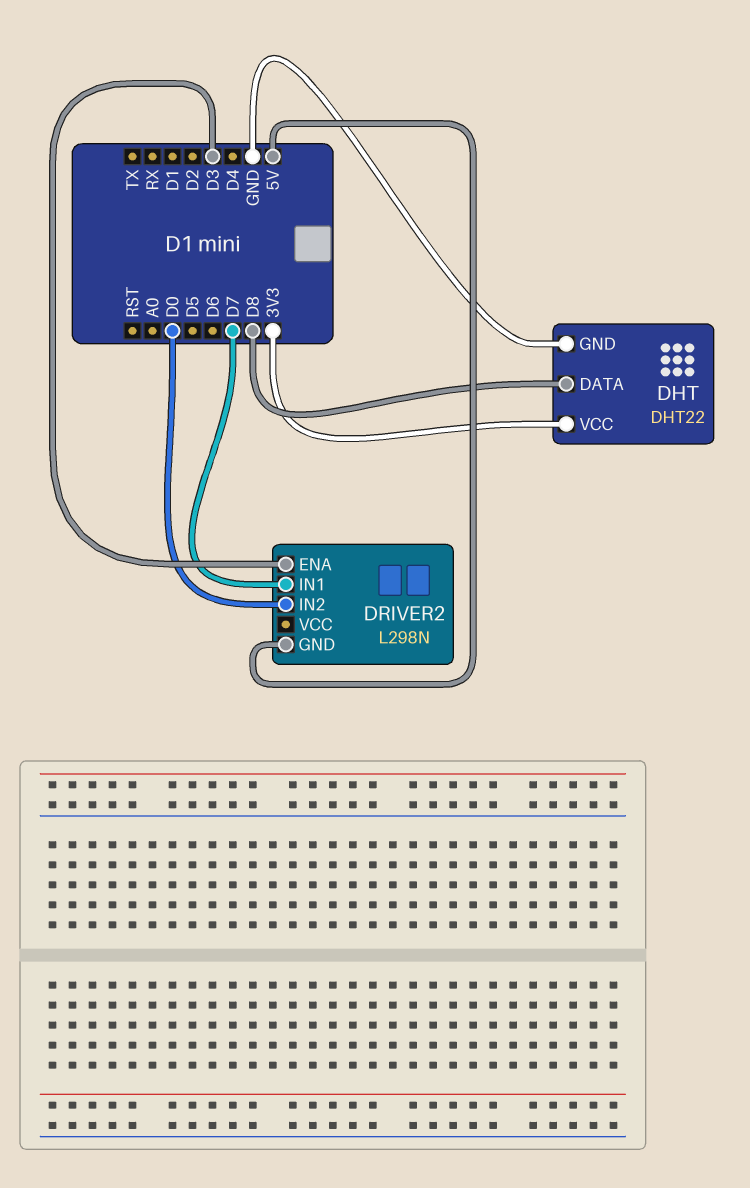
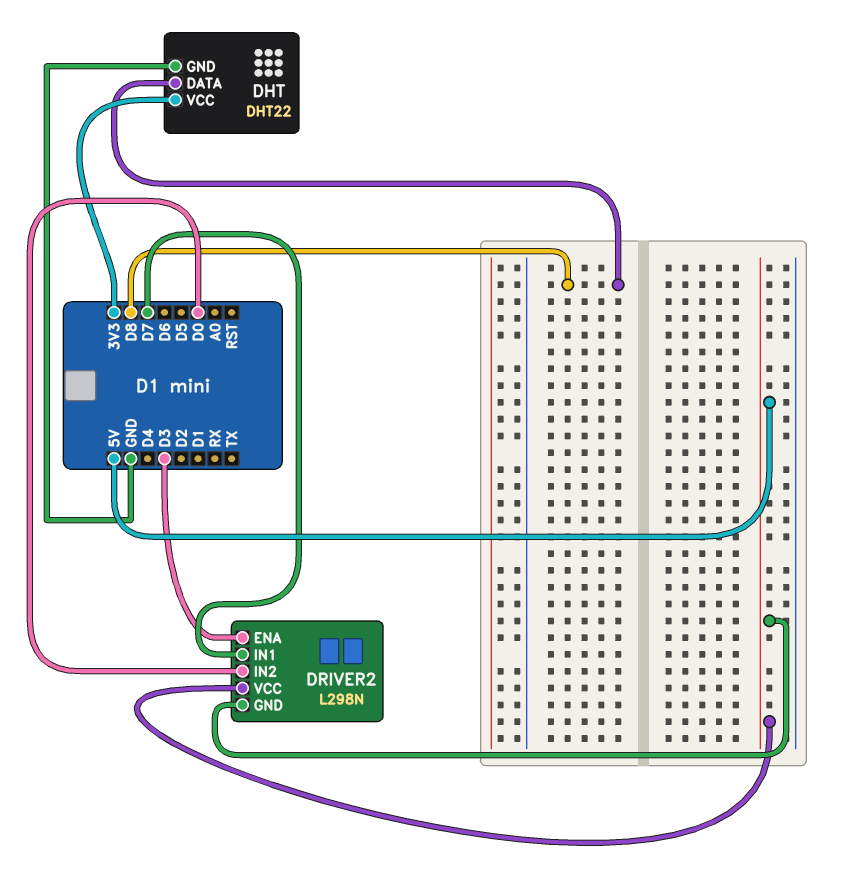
DRIVER2 pin VCC: none -> 5V

